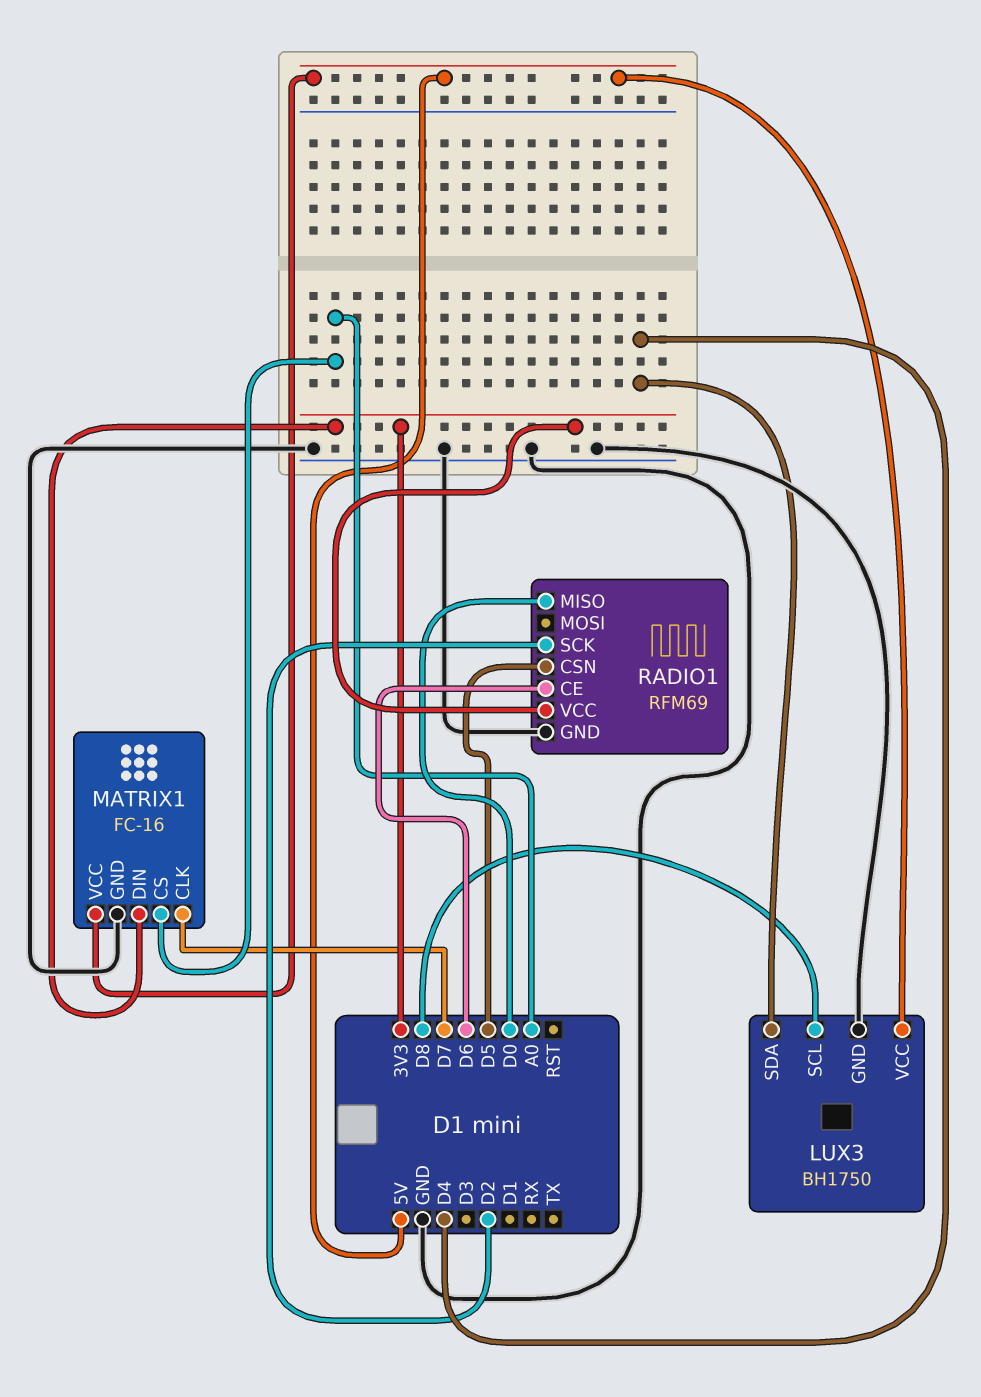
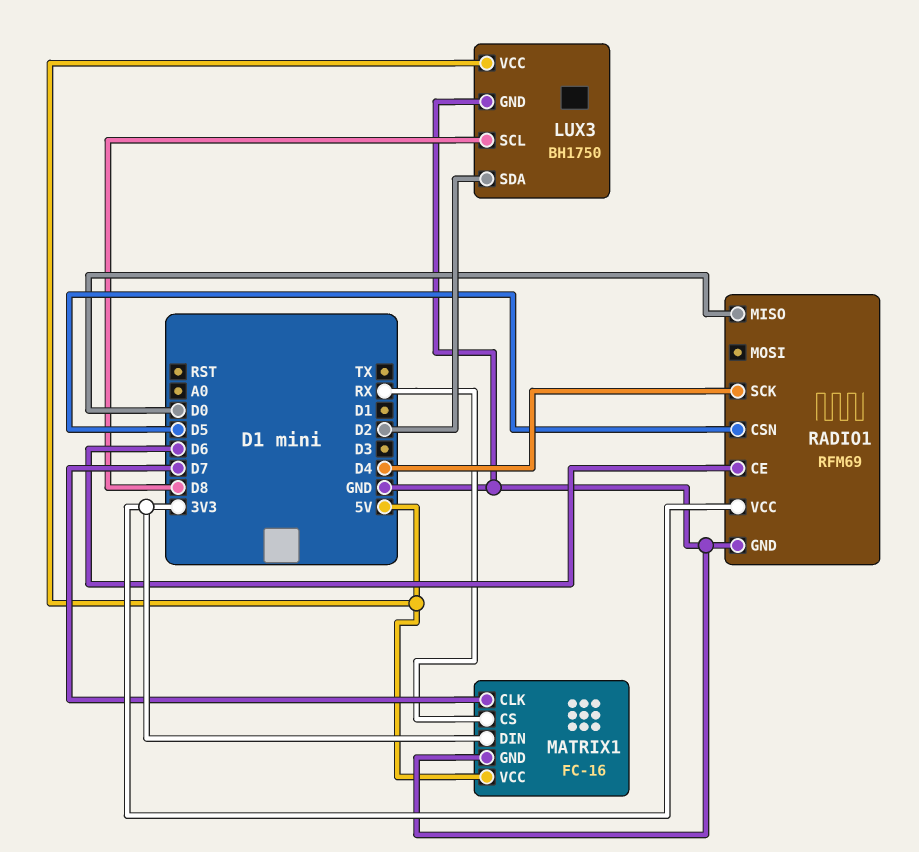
LUX3 pin SDA: D4 -> D2
MATRIX1 pin CS: A0 -> RX
RADIO1 pin SCK: D2 -> D4

